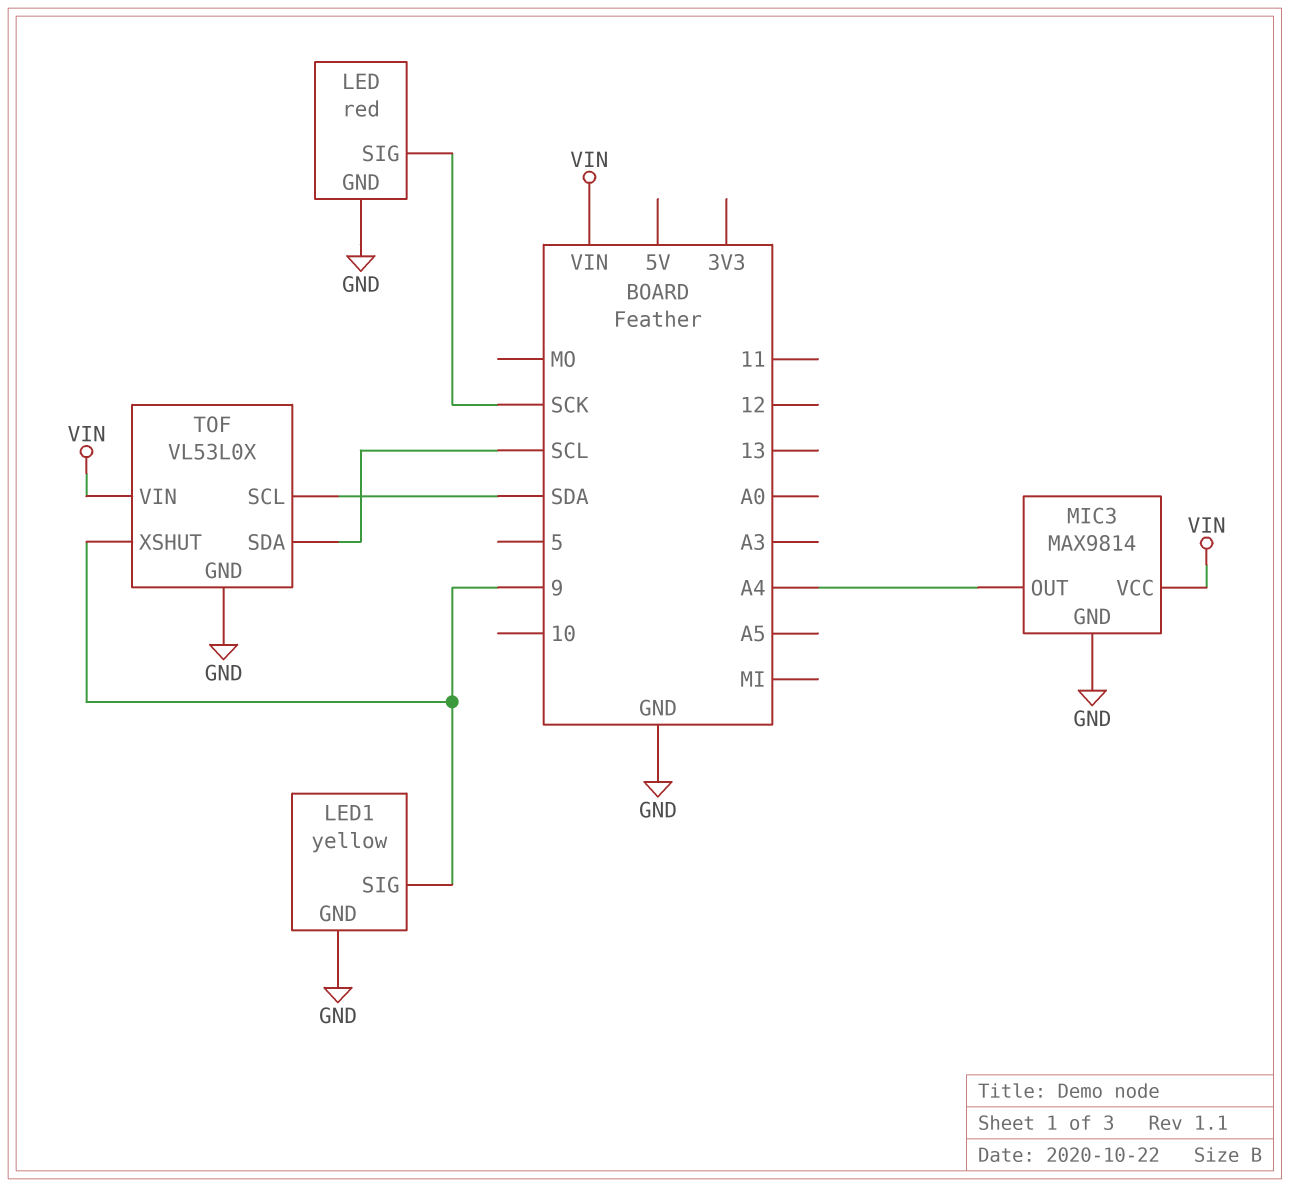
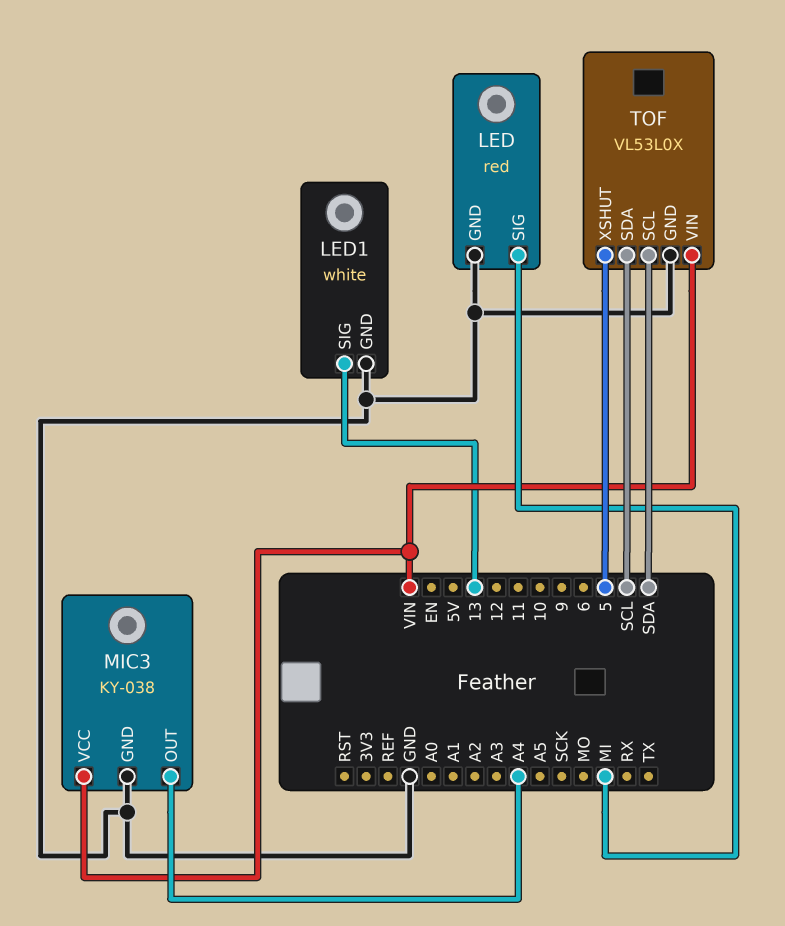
LED pin SIG: SCK -> MI
LED1: yellow -> white
LED1 pin SIG: 9 -> 13
MIC3: MAX9814 -> KY-038
TOF pin XSHUT: 9 -> 5

